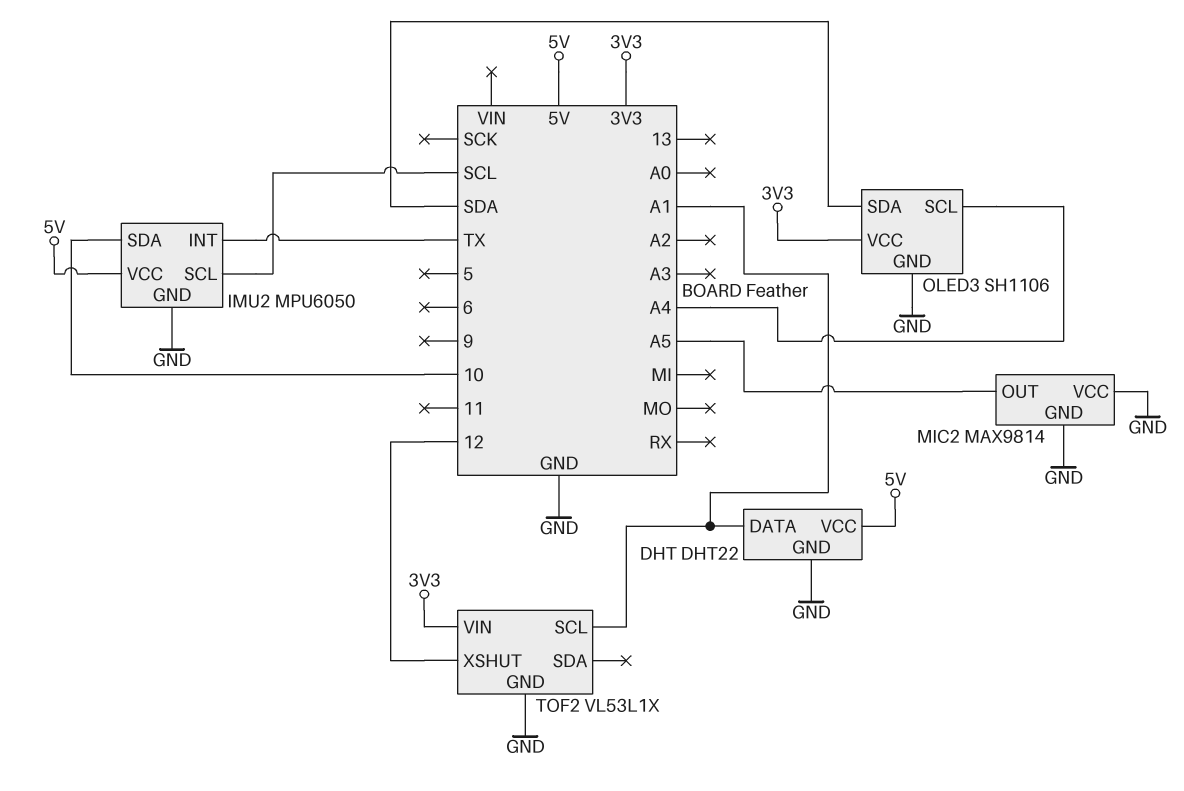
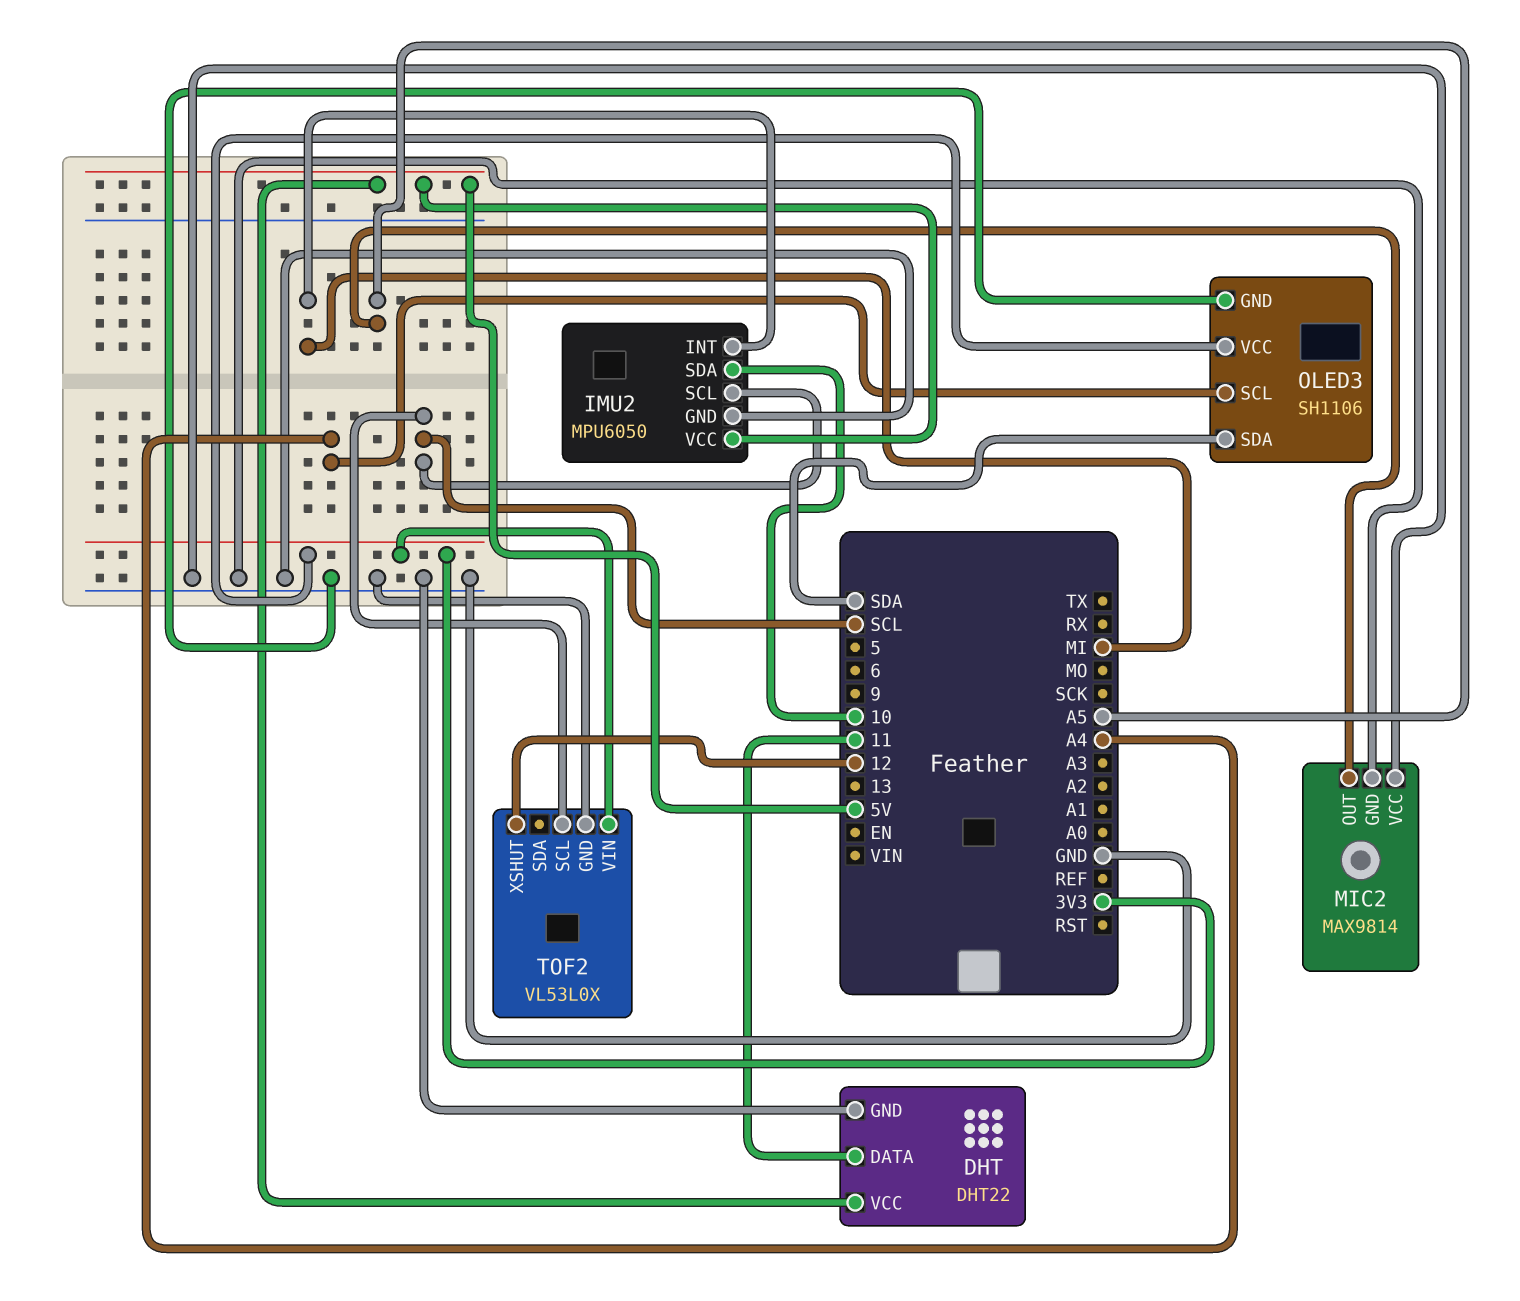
DHT pin DATA: A1 -> 11
IMU2 pin INT: TX -> MI
TOF2: VL53L1X -> VL53L0X
TOF2 pin SCL: A1 -> SCL

